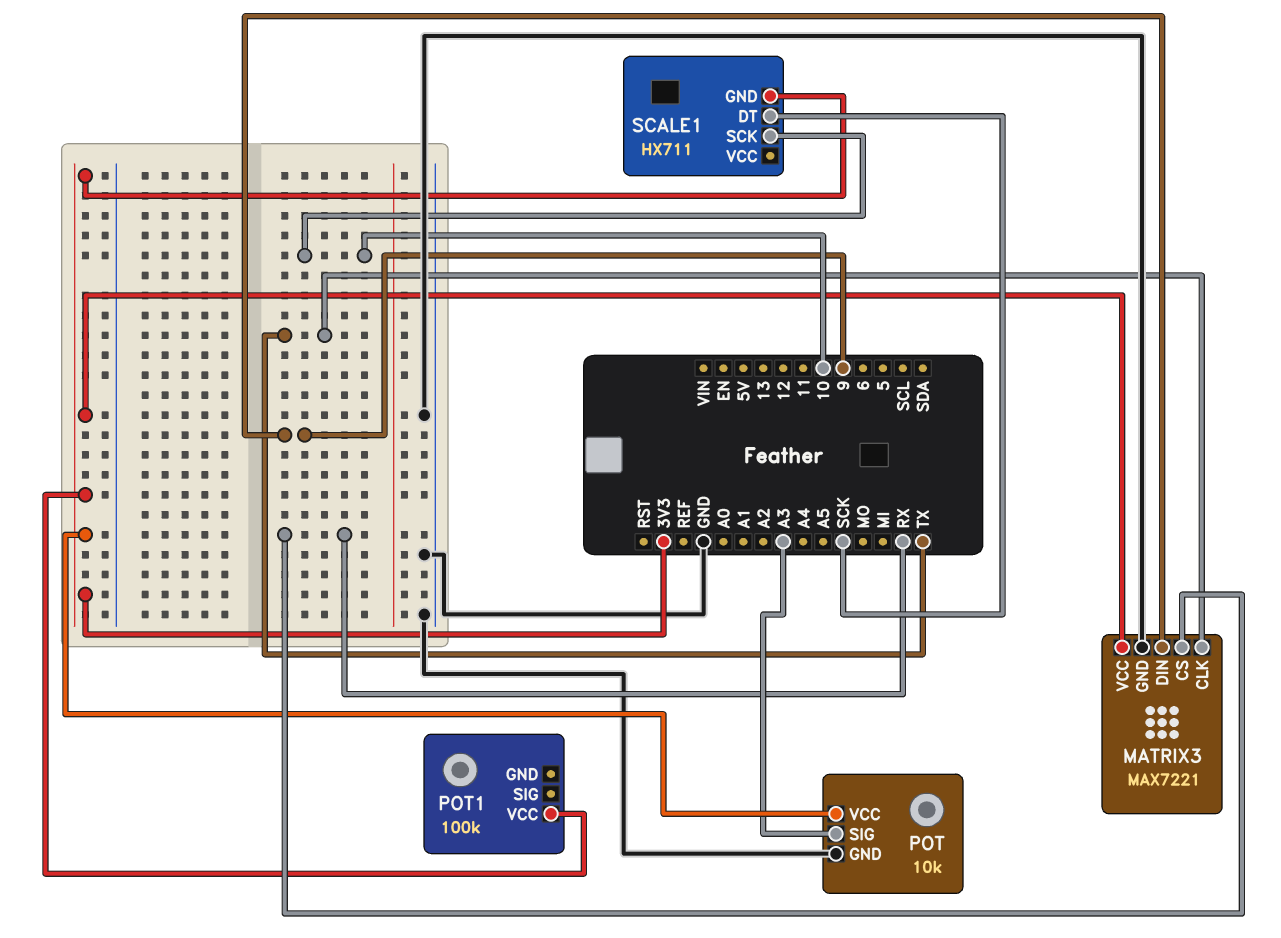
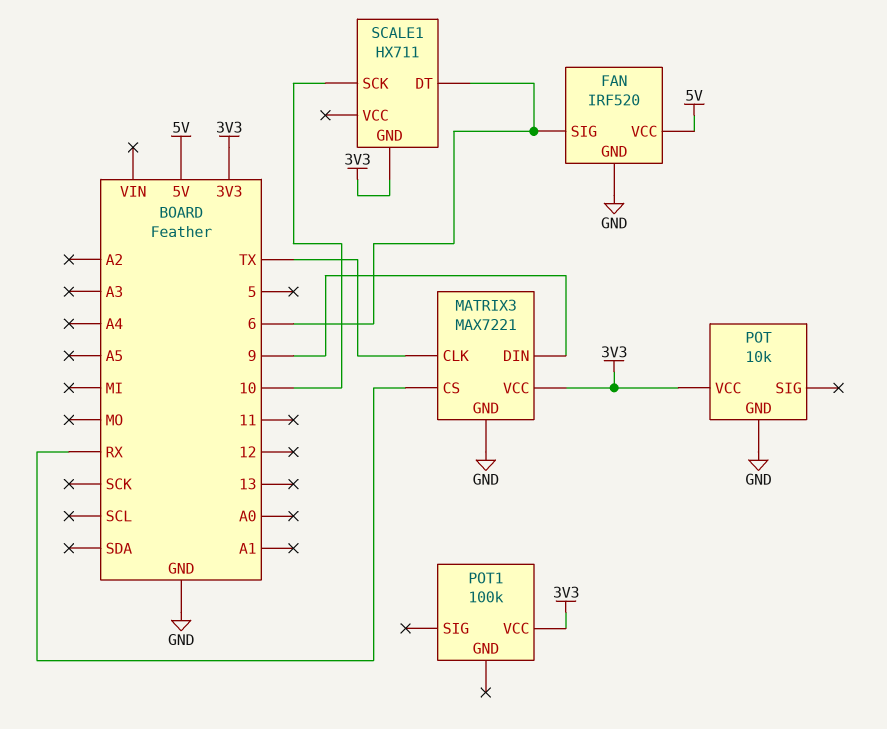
FAN: none -> IRF520
FAN pin GND: none -> GND
FAN pin SIG: none -> 6
FAN pin VCC: none -> 5V
POT pin SIG: A3 -> none
SCALE1 pin DT: SCK -> 6

